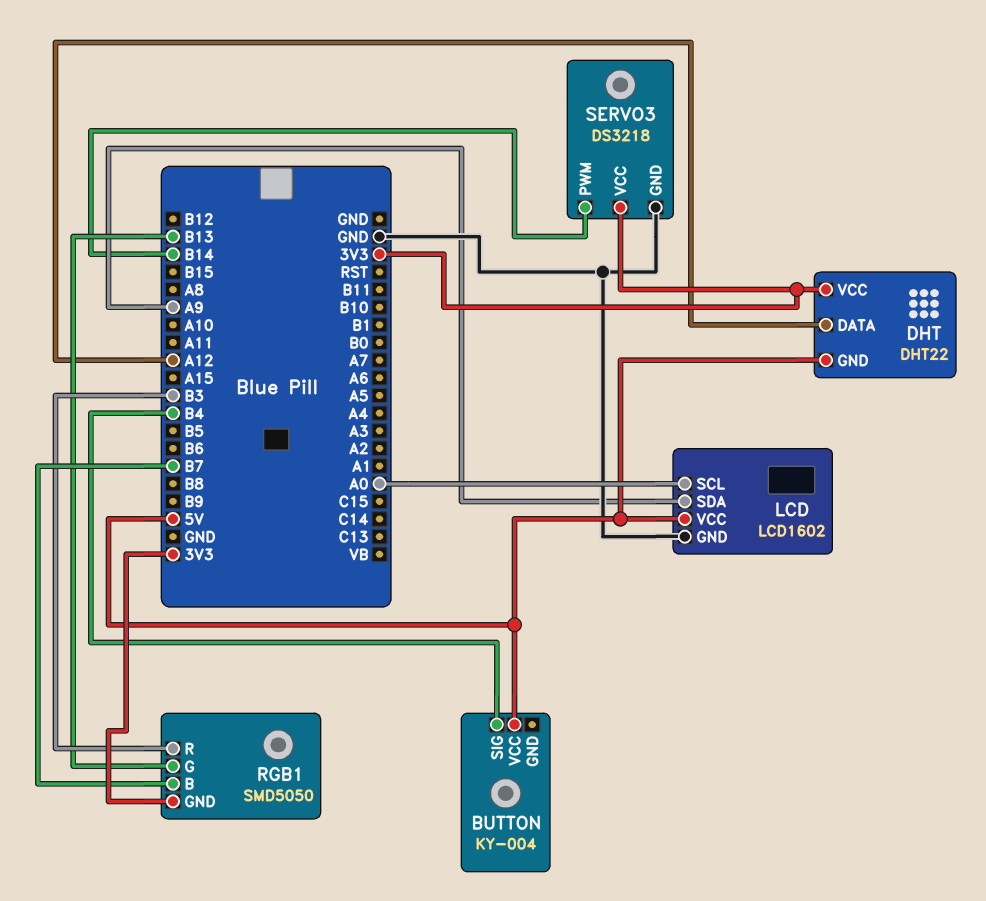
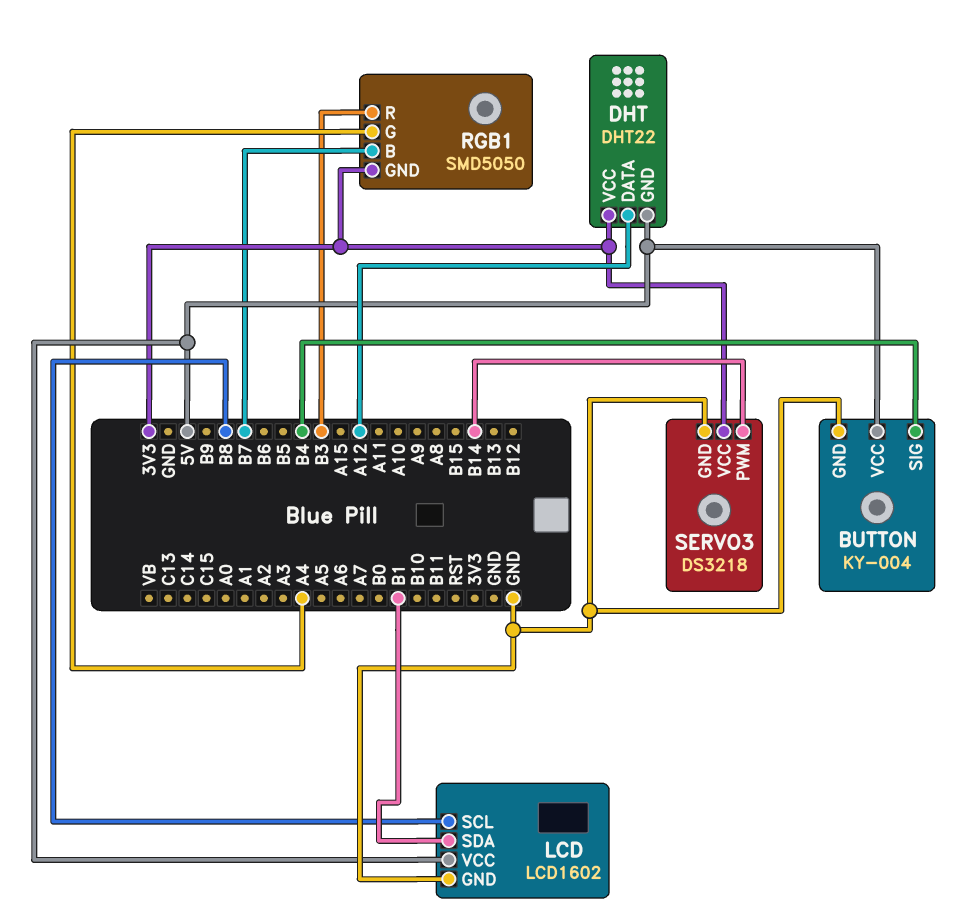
BUTTON pin GND: none -> GND
LCD pin SCL: A0 -> B8
LCD pin SDA: A9 -> B1
RGB1 pin G: B13 -> A4

